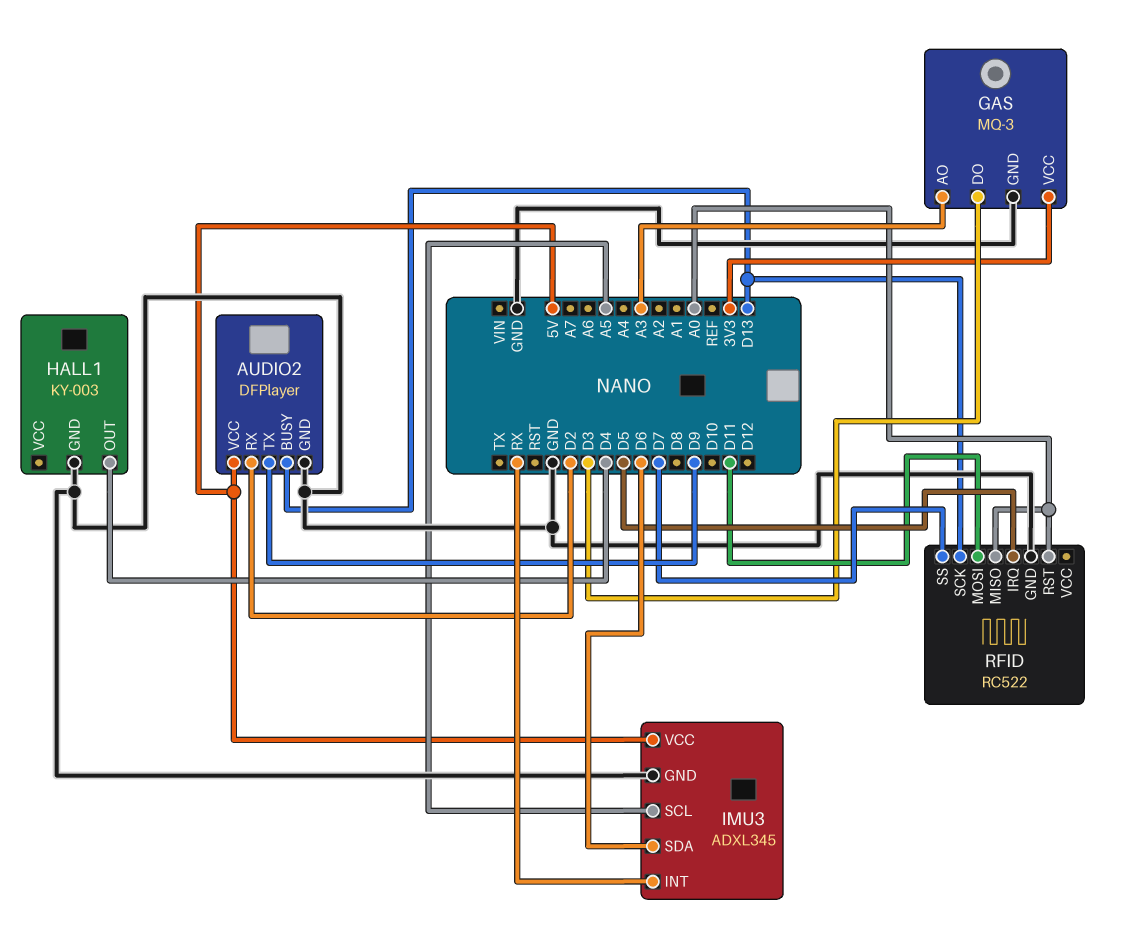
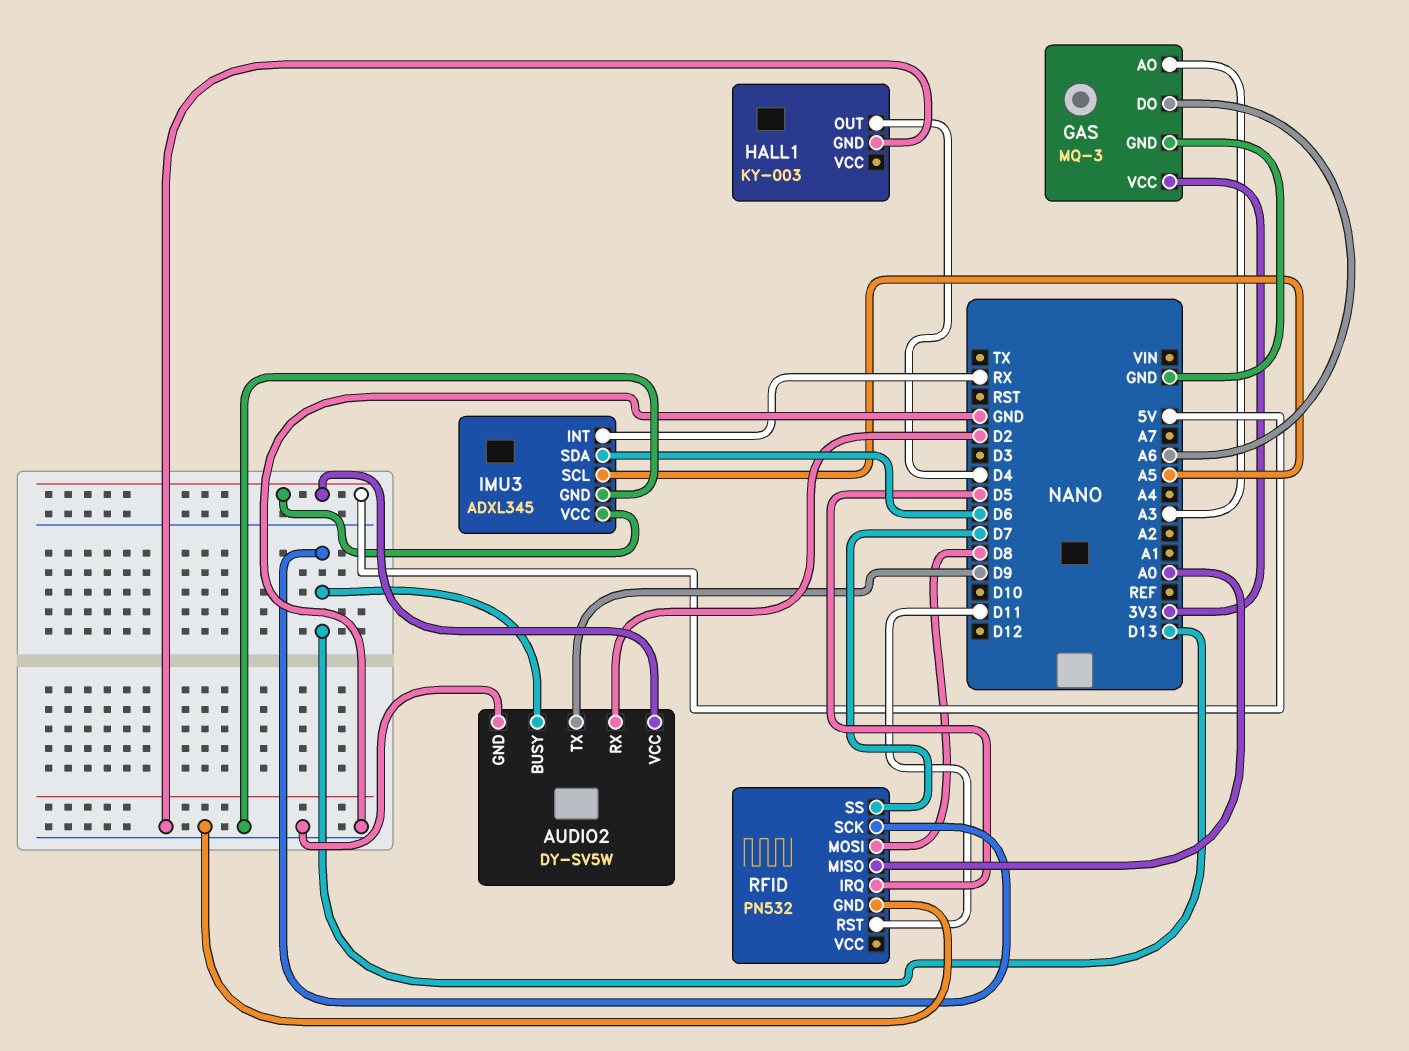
AUDIO2: DFPlayer -> DY-SV5W
GAS pin DO: D3 -> A6
RFID: RC522 -> PN532
RFID pin MOSI: D11 -> D8
RFID pin RST: A0 -> D11

